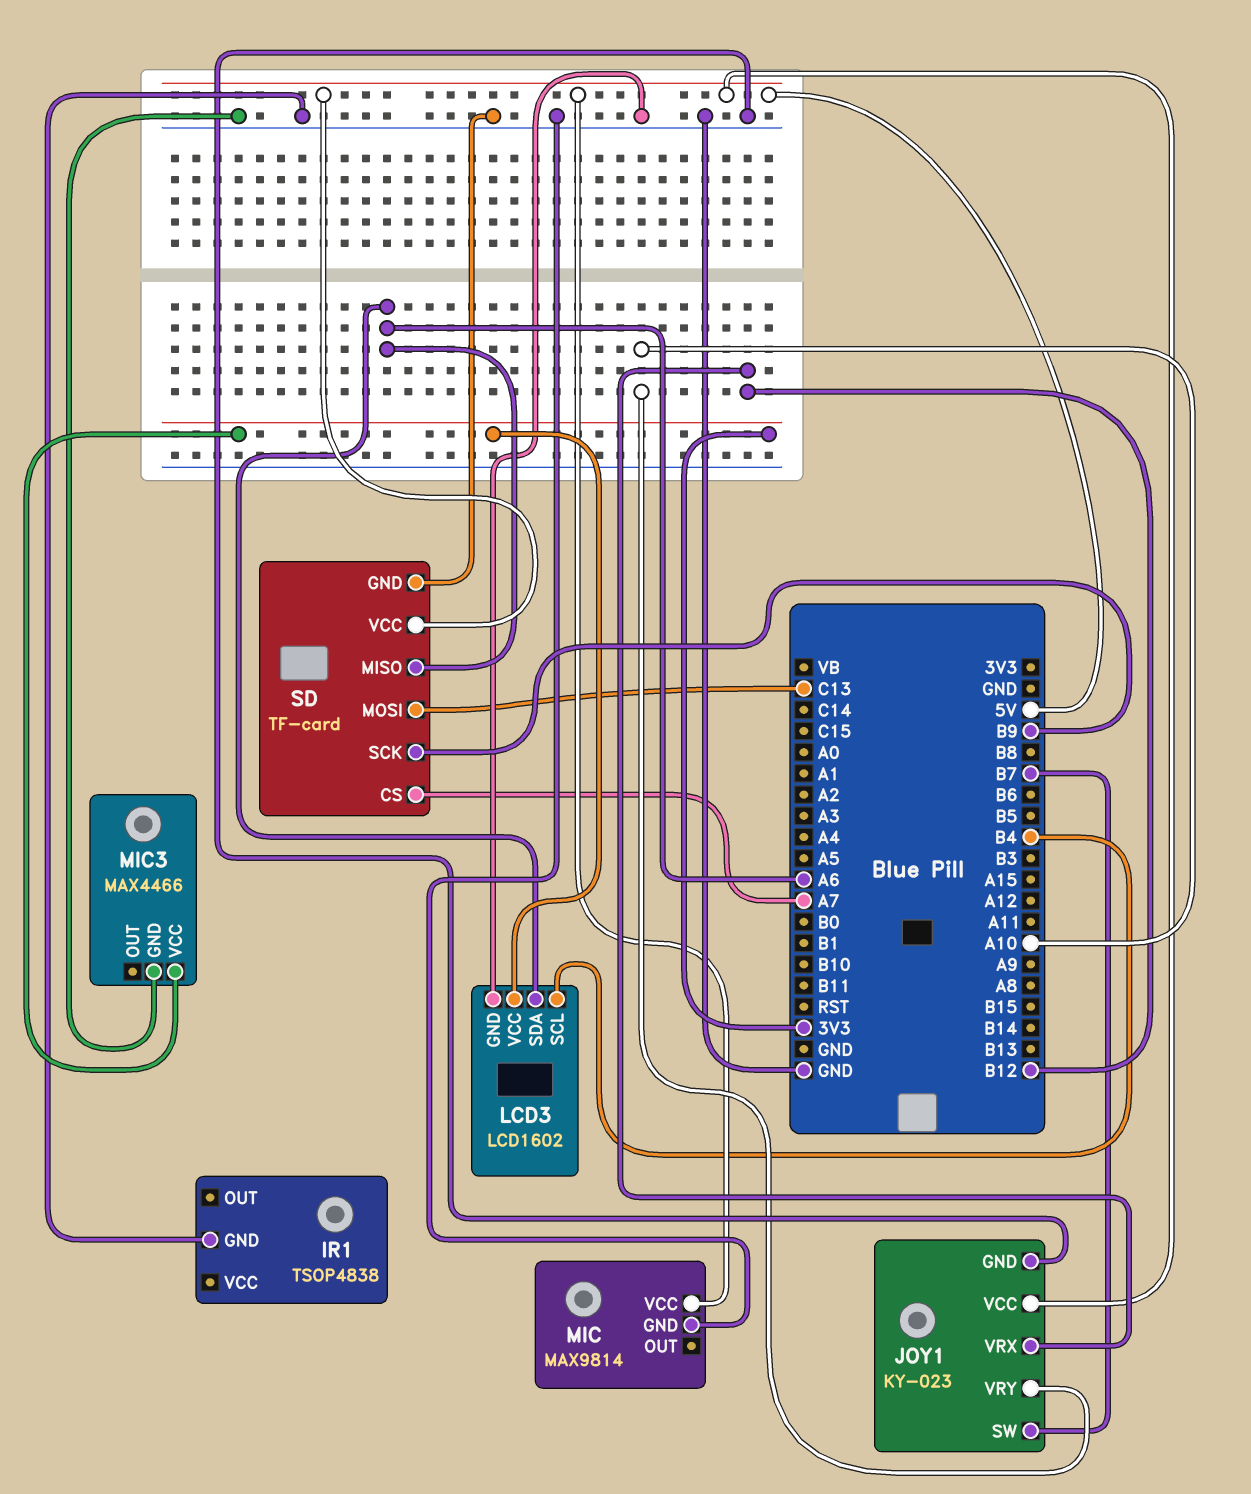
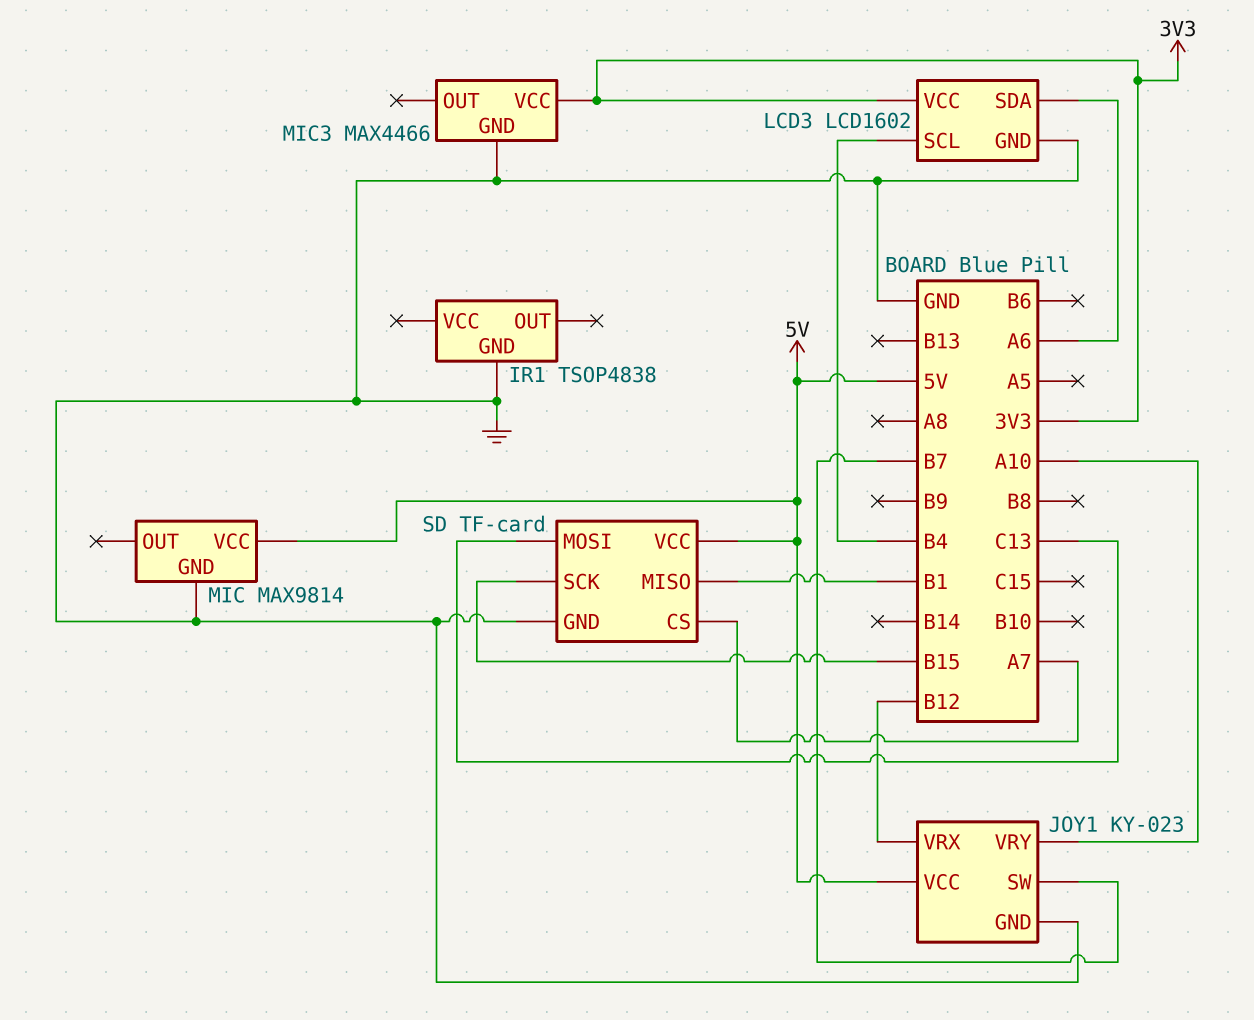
SD pin MISO: A6 -> B1
SD pin SCK: B9 -> B15

